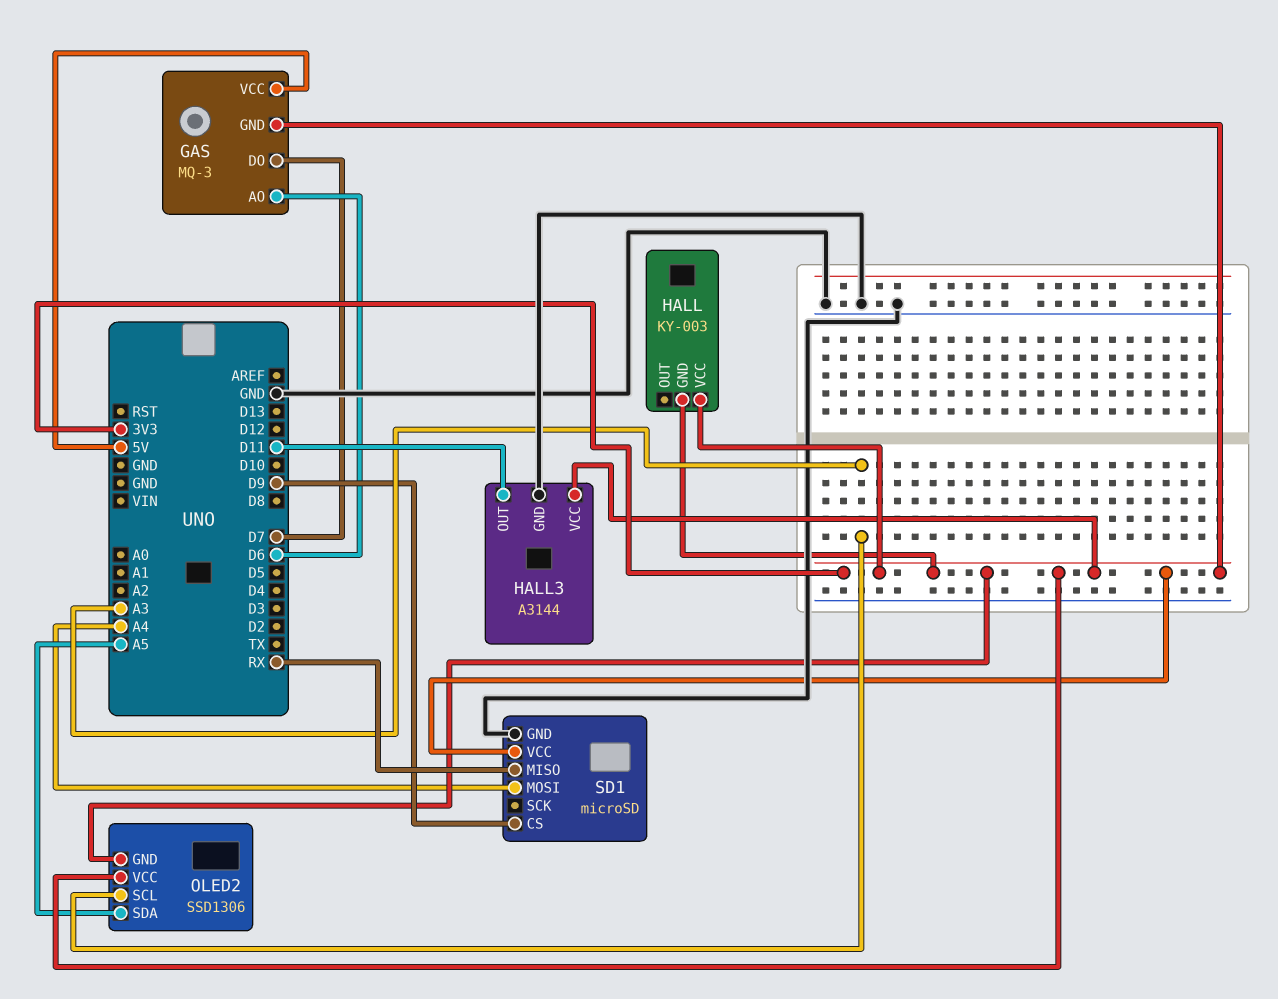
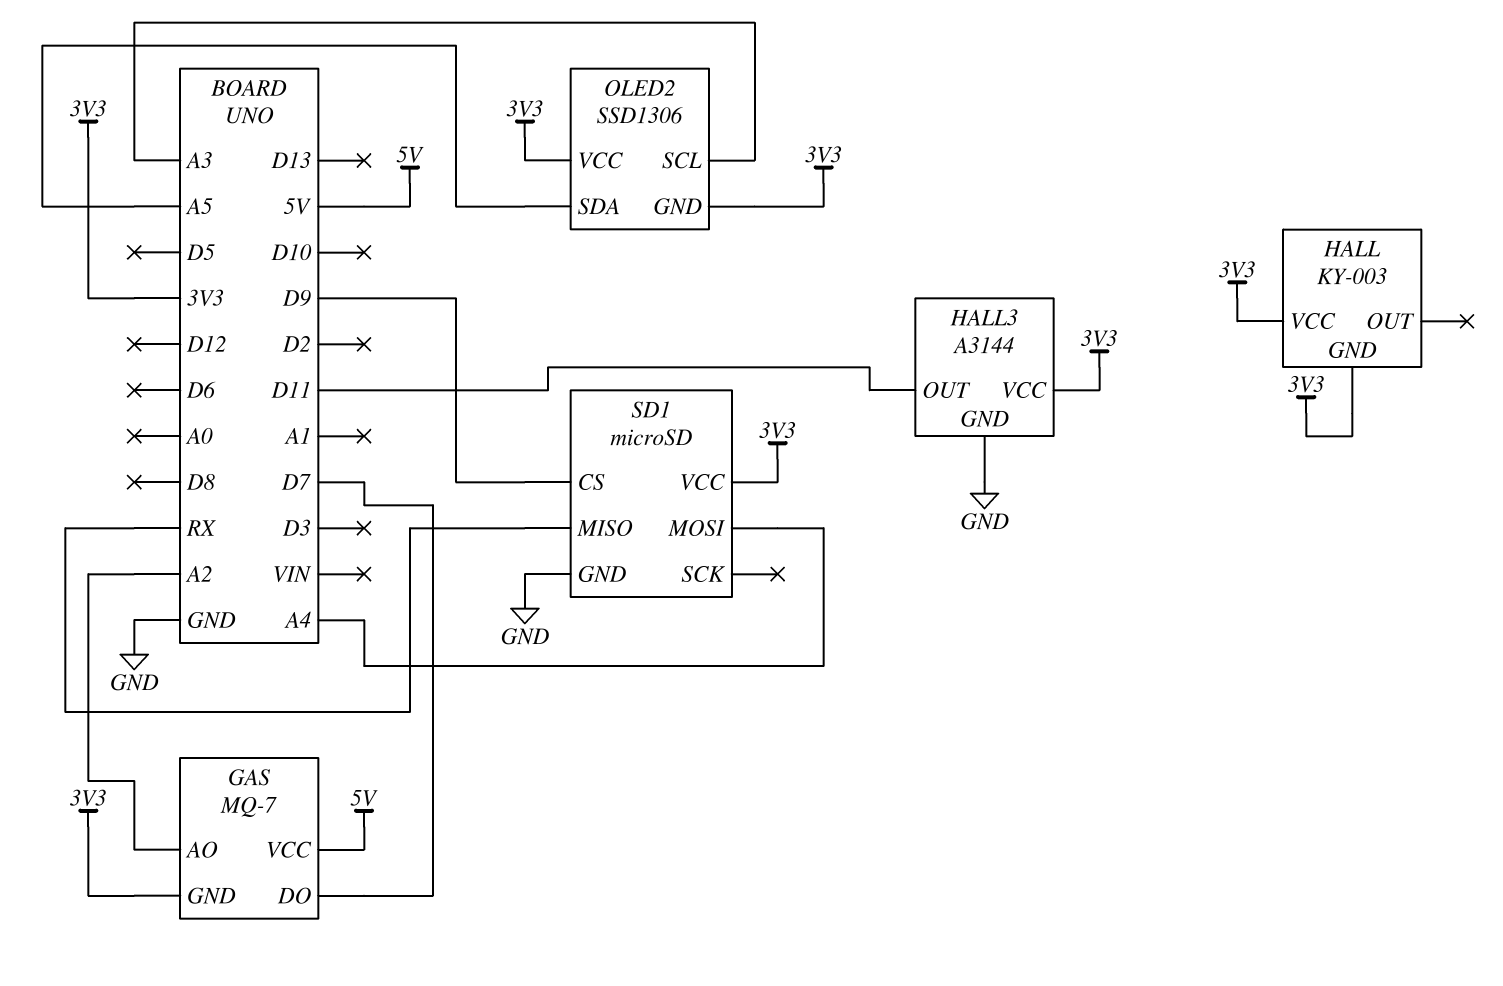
GAS: MQ-3 -> MQ-7
GAS pin AO: D6 -> A2

